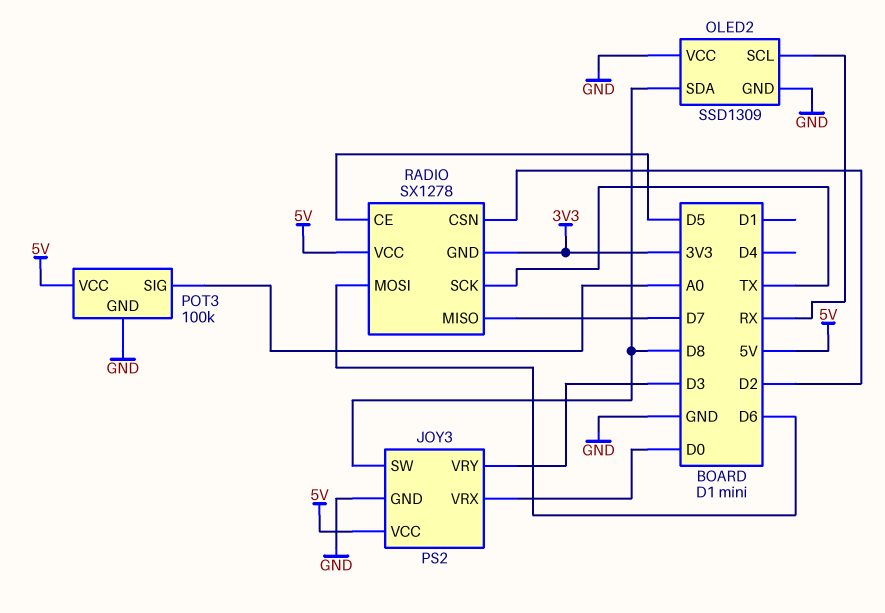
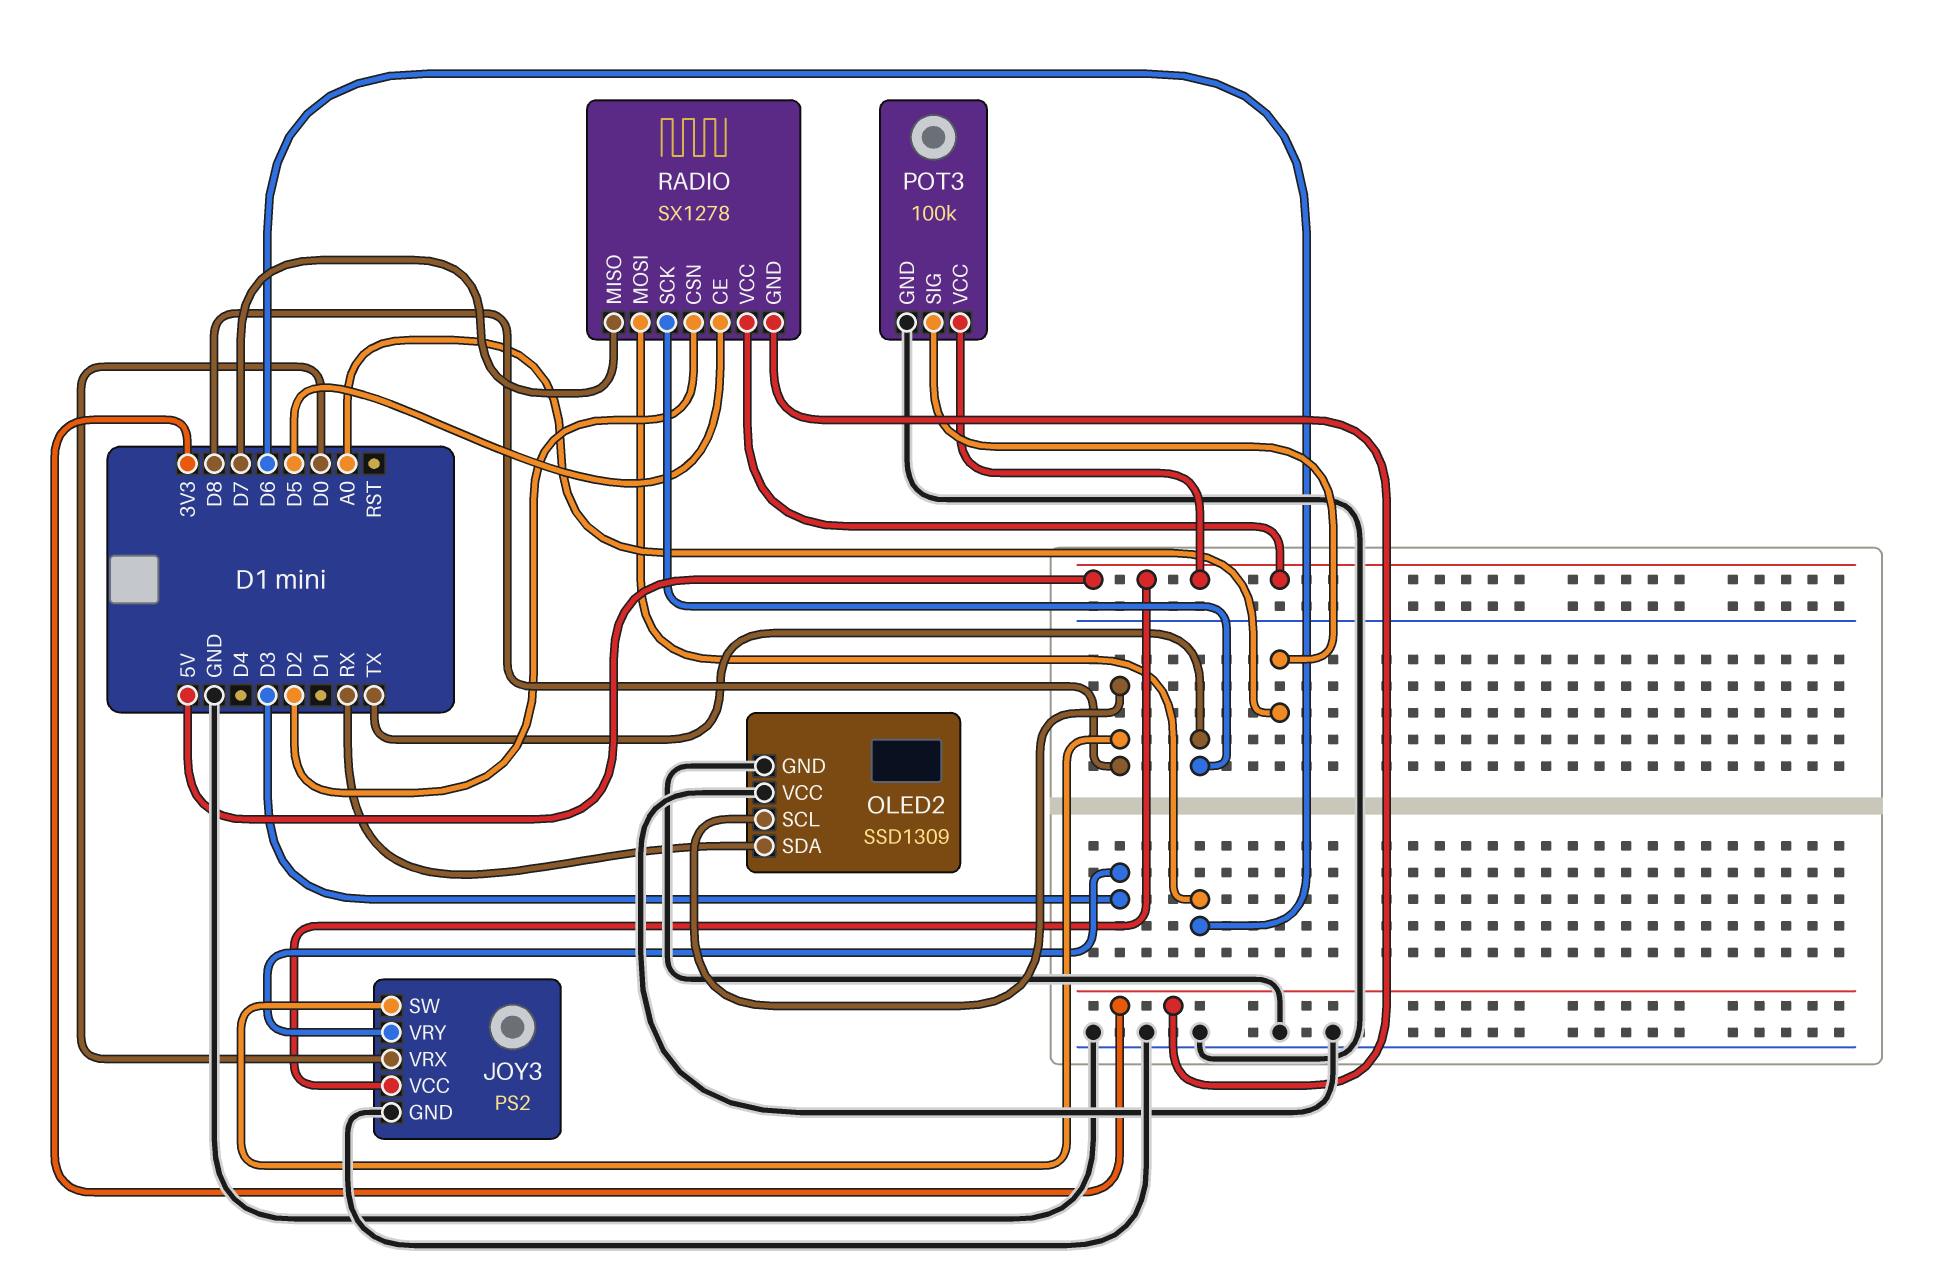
OLED2 pin SCL: RX -> D8
OLED2 pin SDA: D8 -> RX

